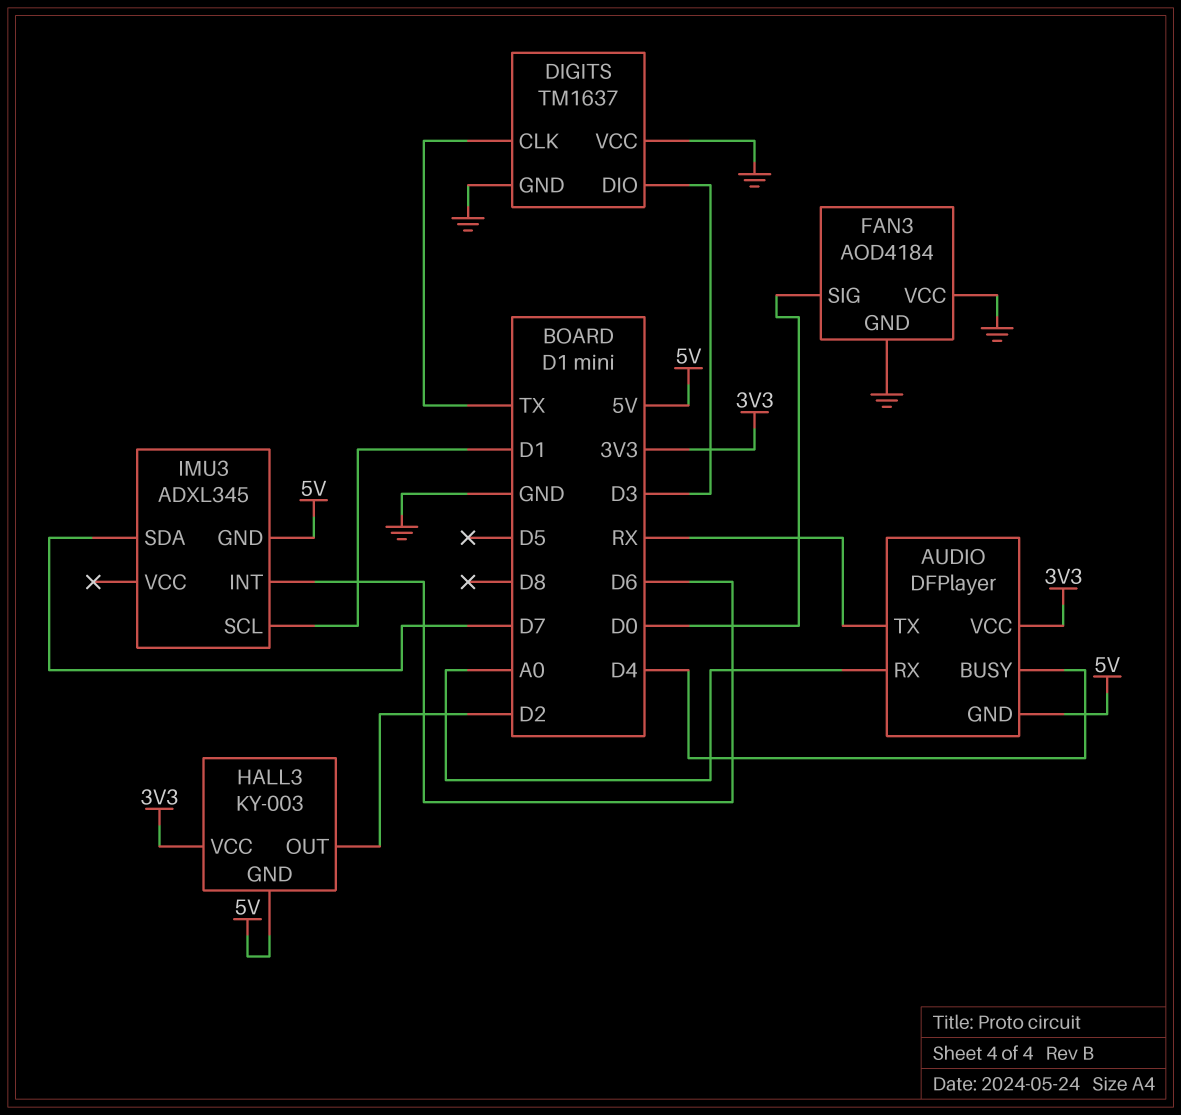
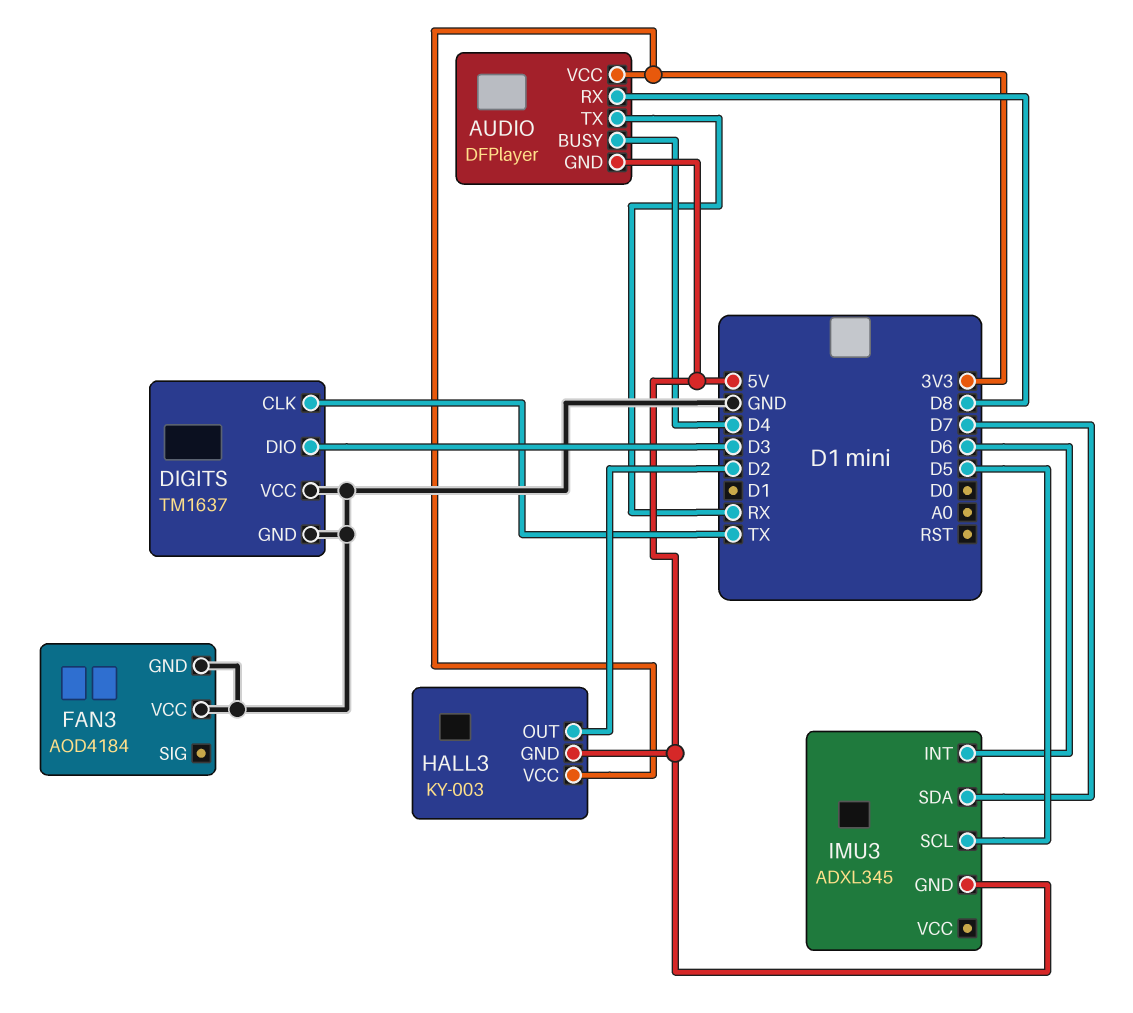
AUDIO pin RX: A0 -> D8
FAN3 pin SIG: D0 -> none
IMU3 pin SCL: D1 -> D5

